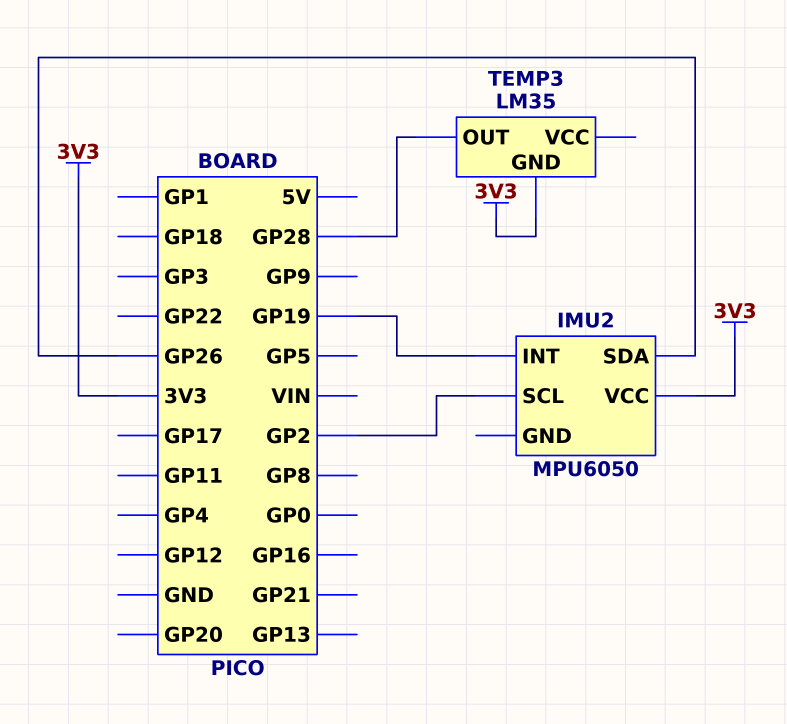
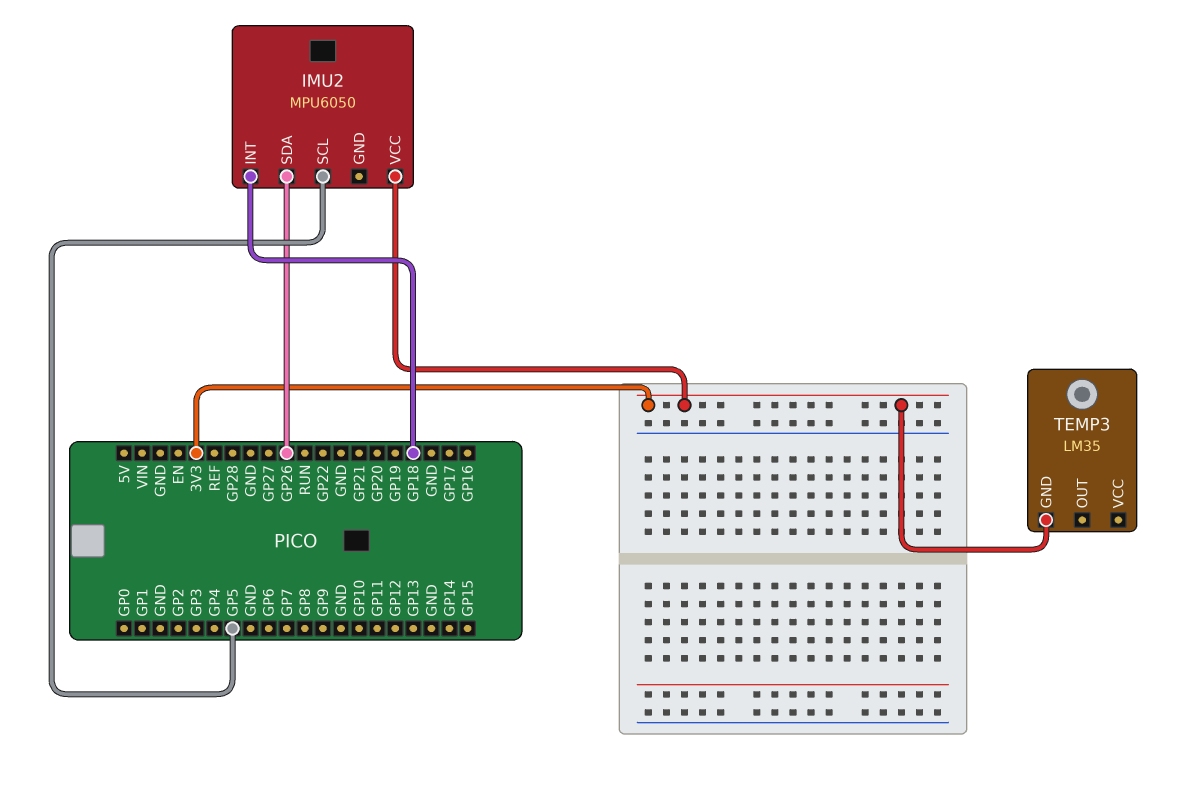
IMU2 pin INT: GP19 -> GP18
IMU2 pin SCL: GP2 -> GP5
TEMP3 pin OUT: GP28 -> none

